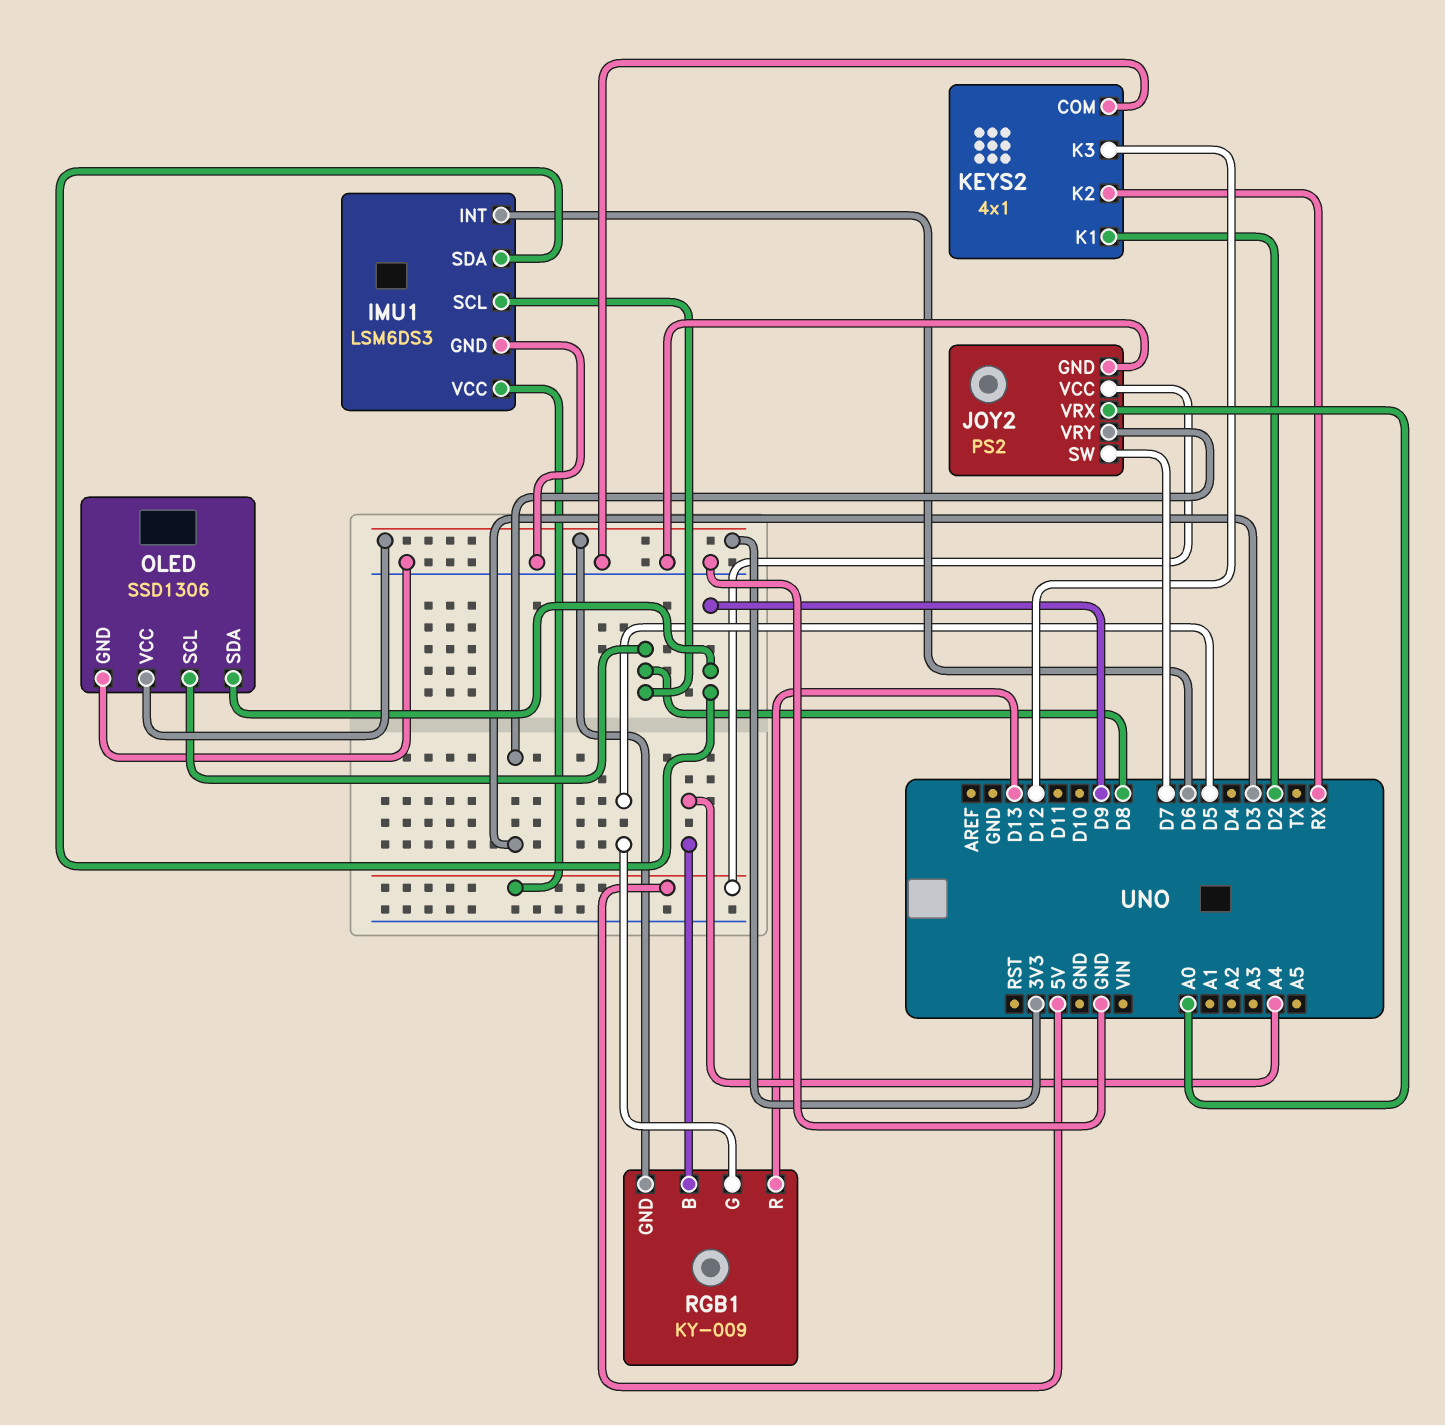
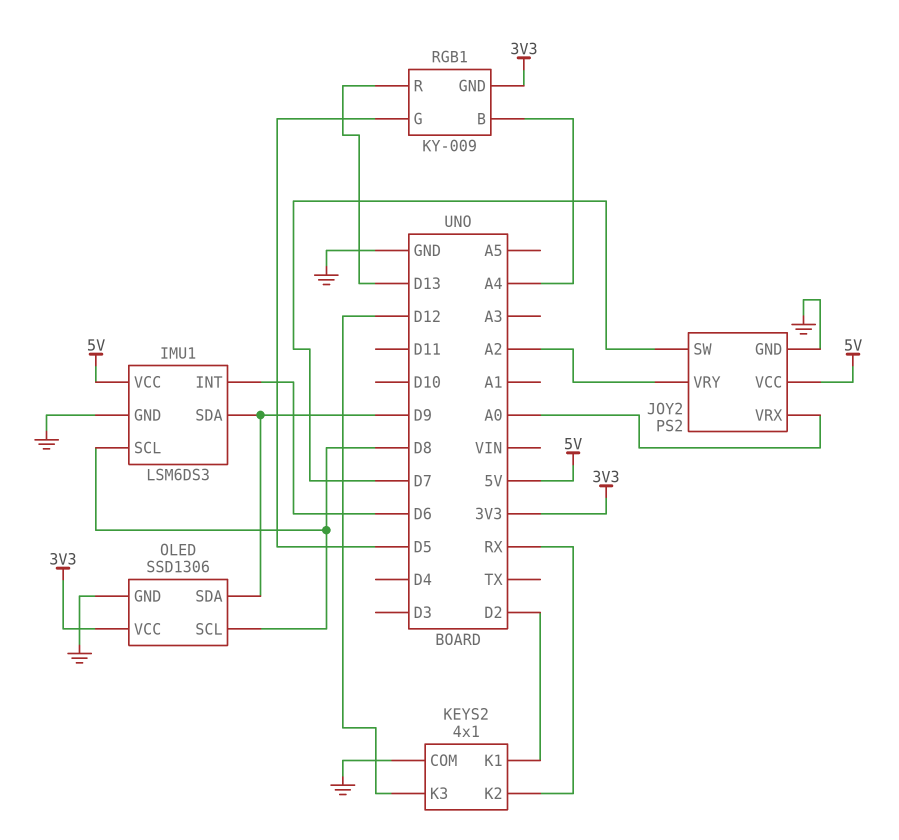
JOY2 pin VRY: D3 -> A2

